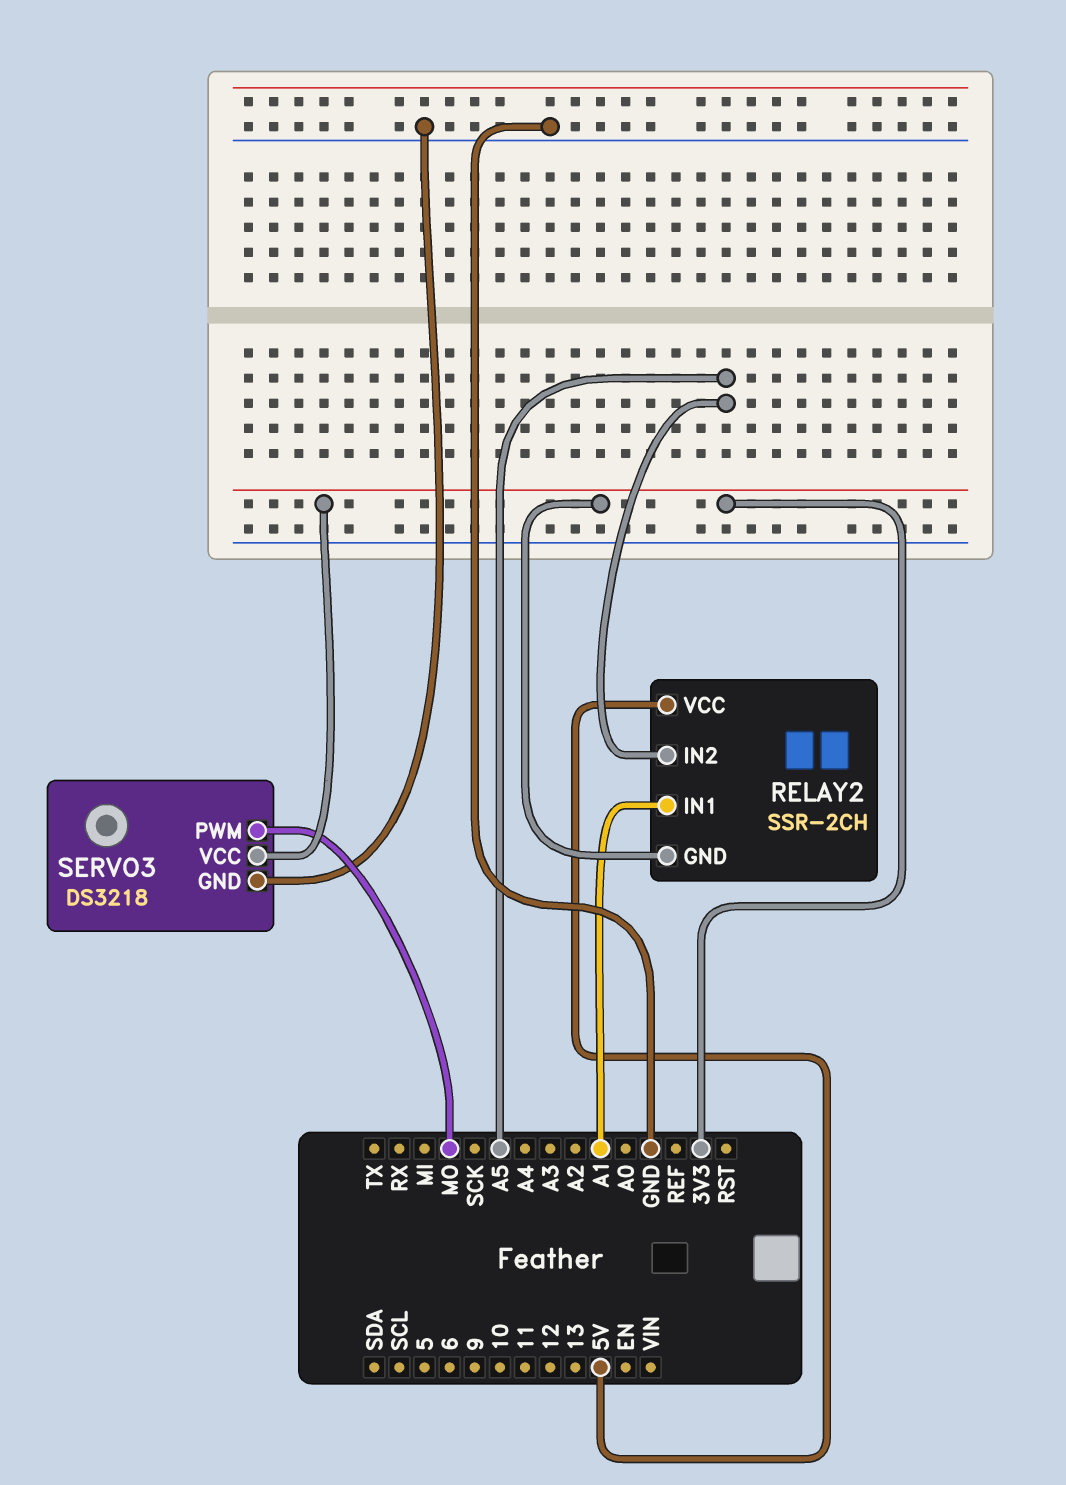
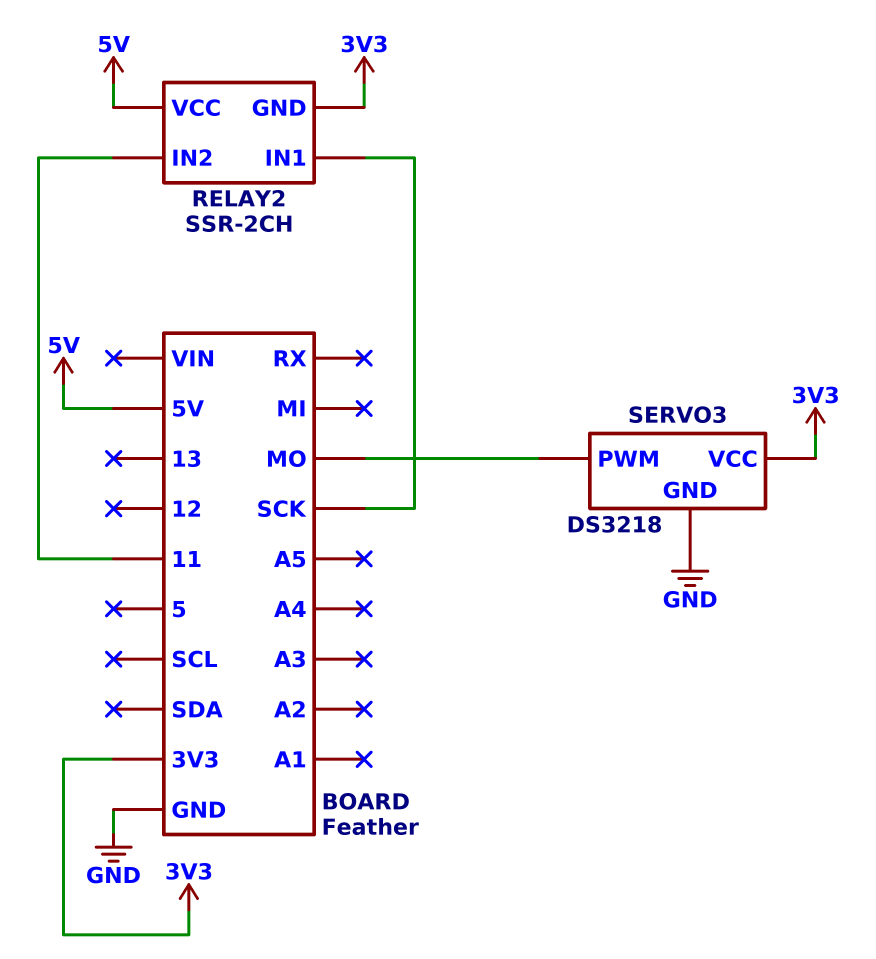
RELAY2 pin IN1: A1 -> SCK
RELAY2 pin IN2: A5 -> 11

